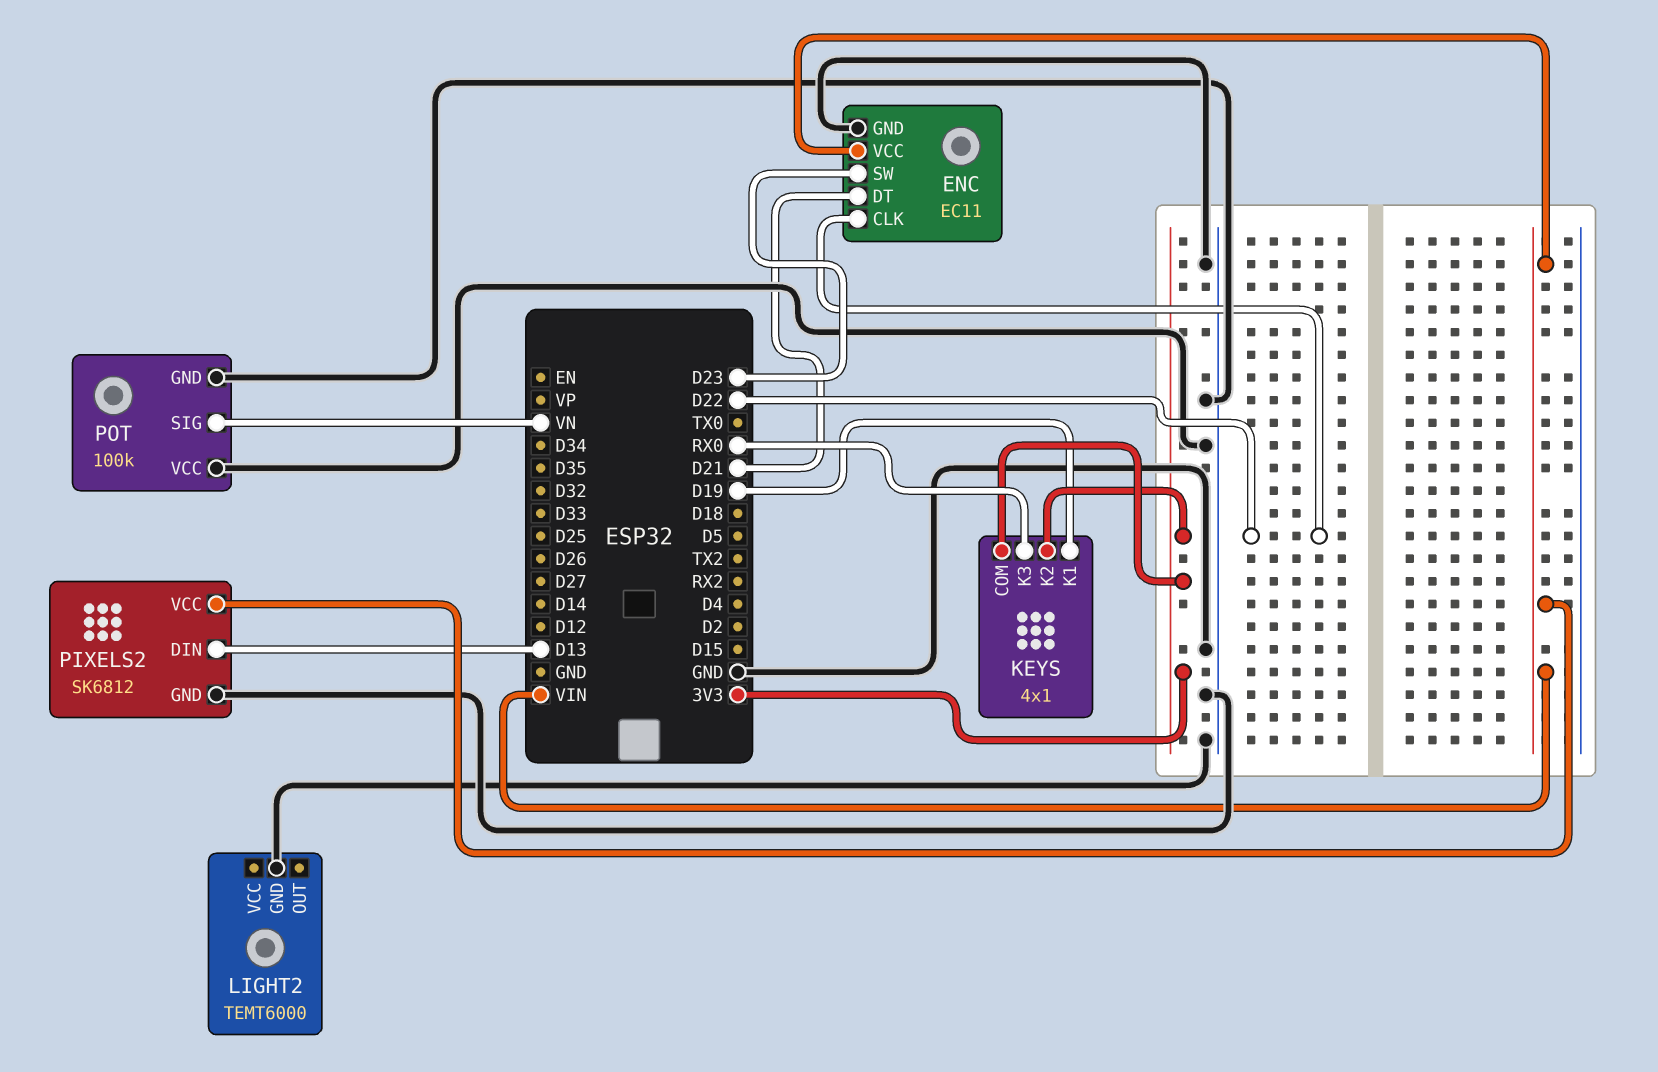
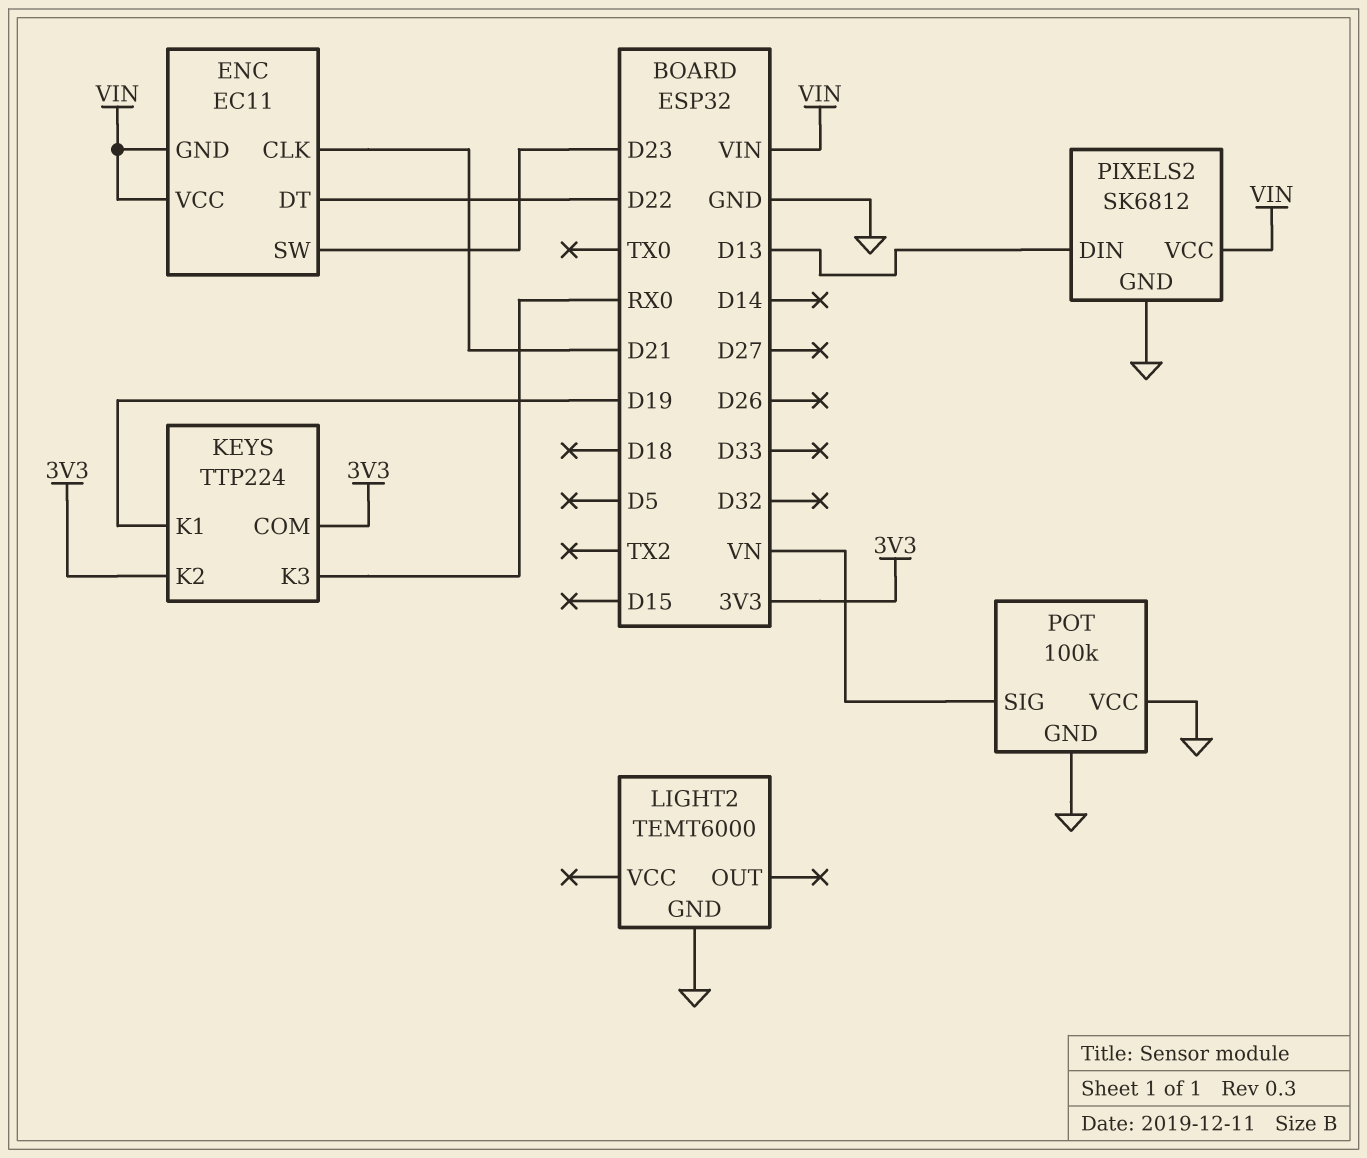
ENC pin CLK: D22 -> D21
ENC pin DT: D21 -> D22
ENC pin GND: GND -> VIN
KEYS: 4x1 -> TTP224

